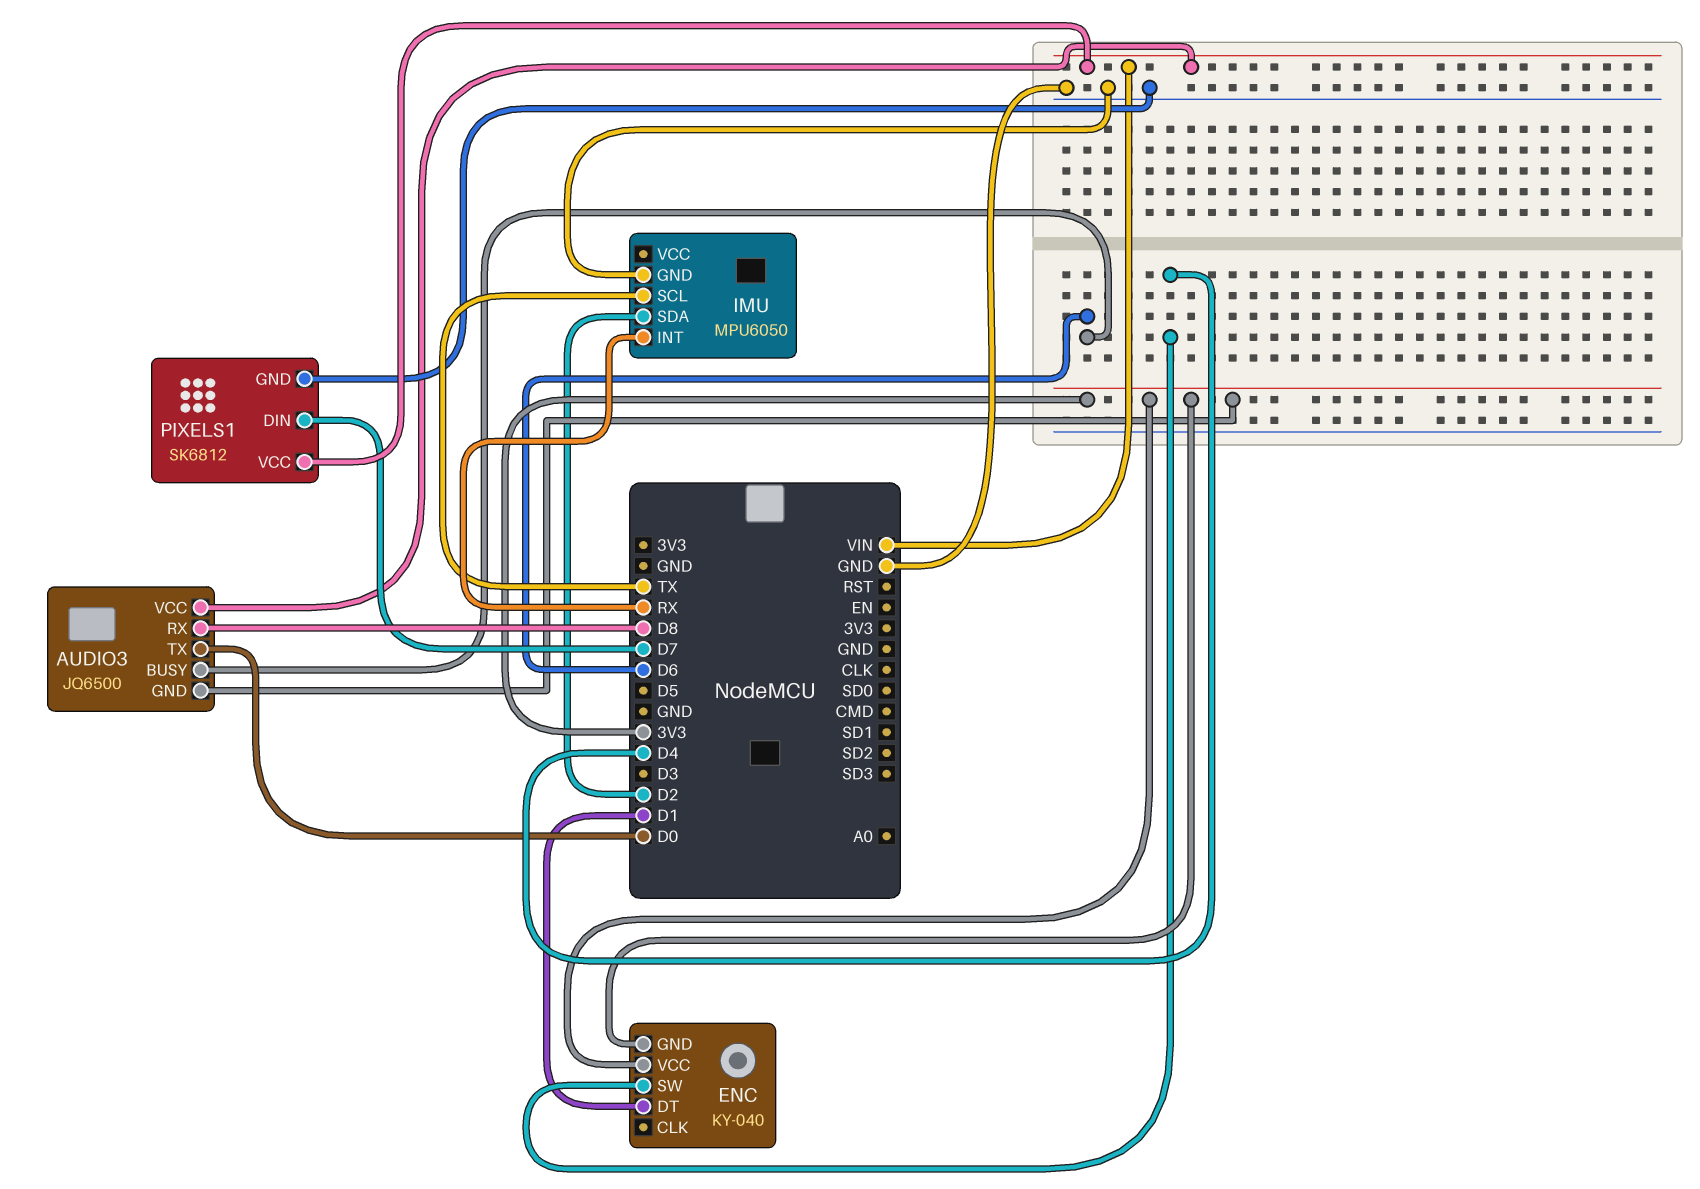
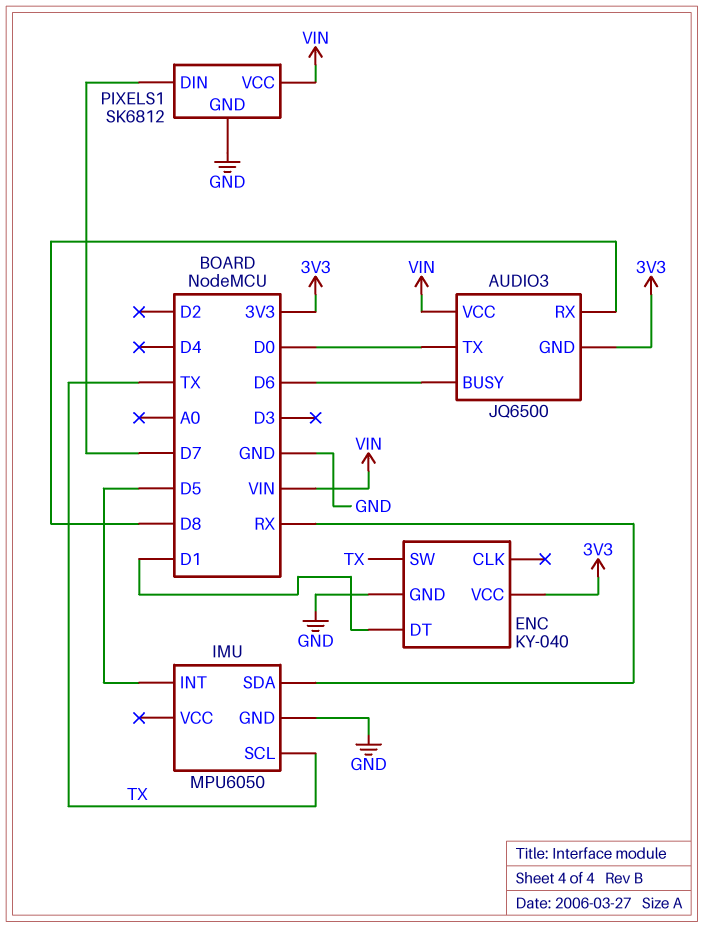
ENC pin GND: 3V3 -> GND
ENC pin SW: D4 -> TX
IMU pin INT: RX -> D5
IMU pin SDA: D2 -> RX

